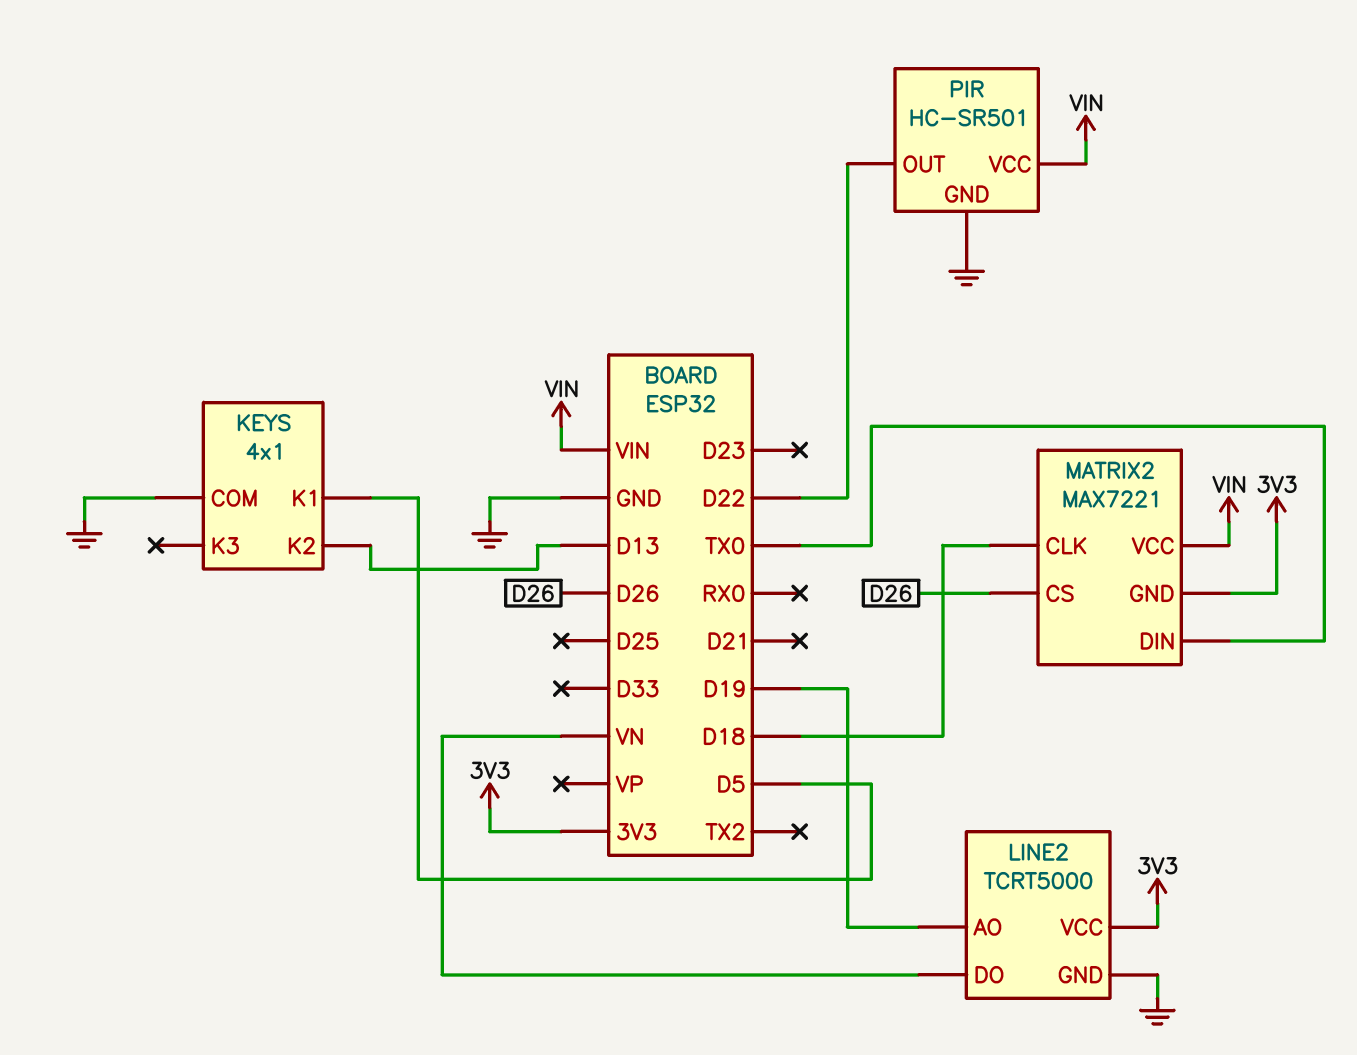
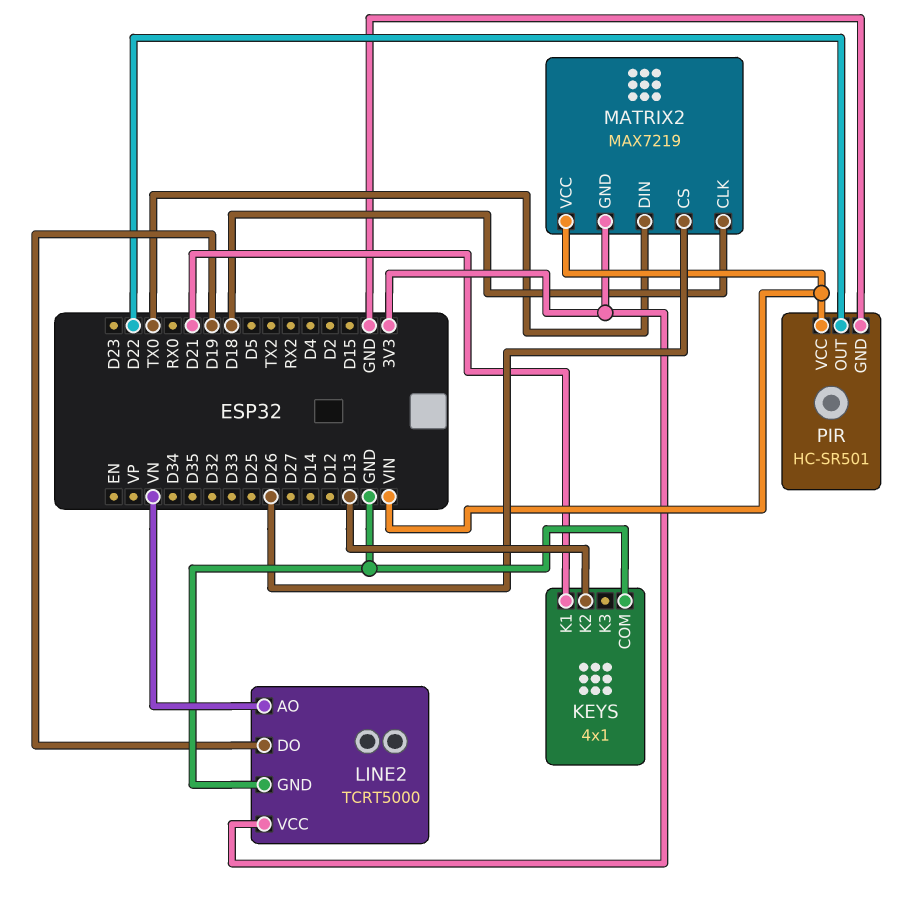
KEYS pin K1: D5 -> D21
LINE2 pin AO: D19 -> VN
LINE2 pin DO: VN -> D19
MATRIX2: MAX7221 -> MAX7219

